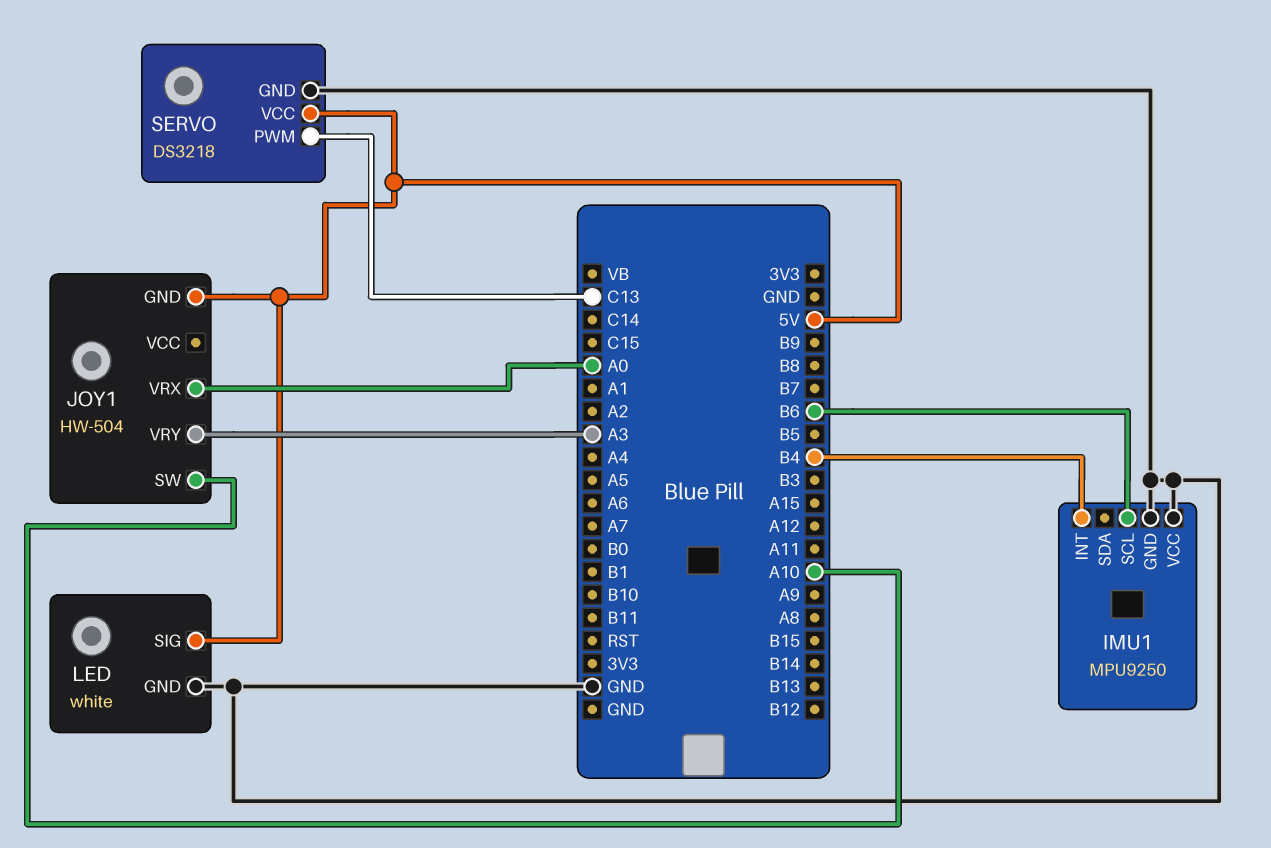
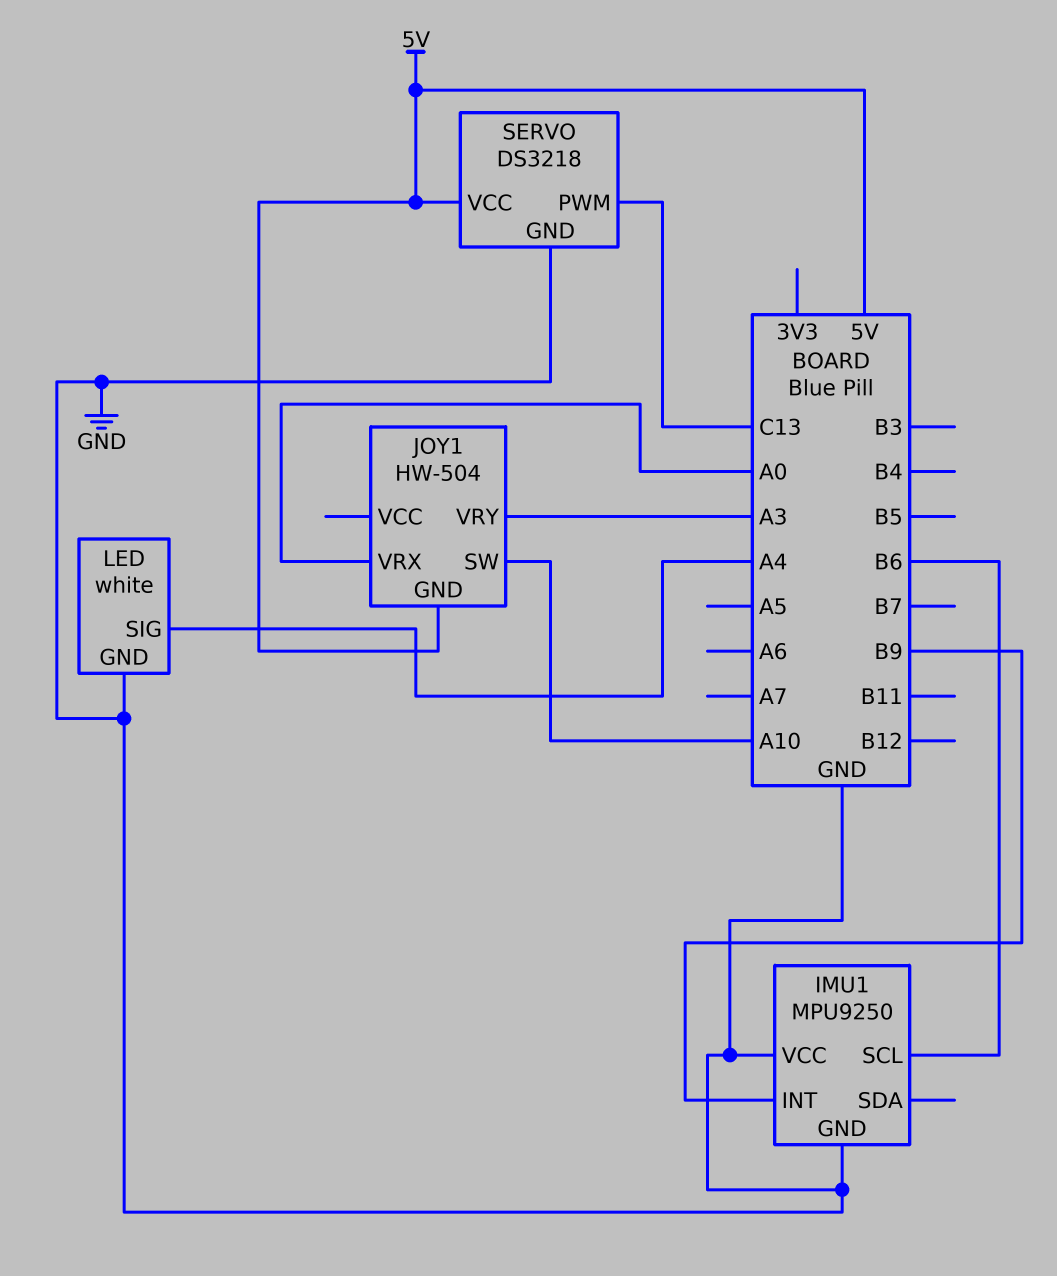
IMU1 pin INT: B4 -> B9
LED pin SIG: 5V -> A4

